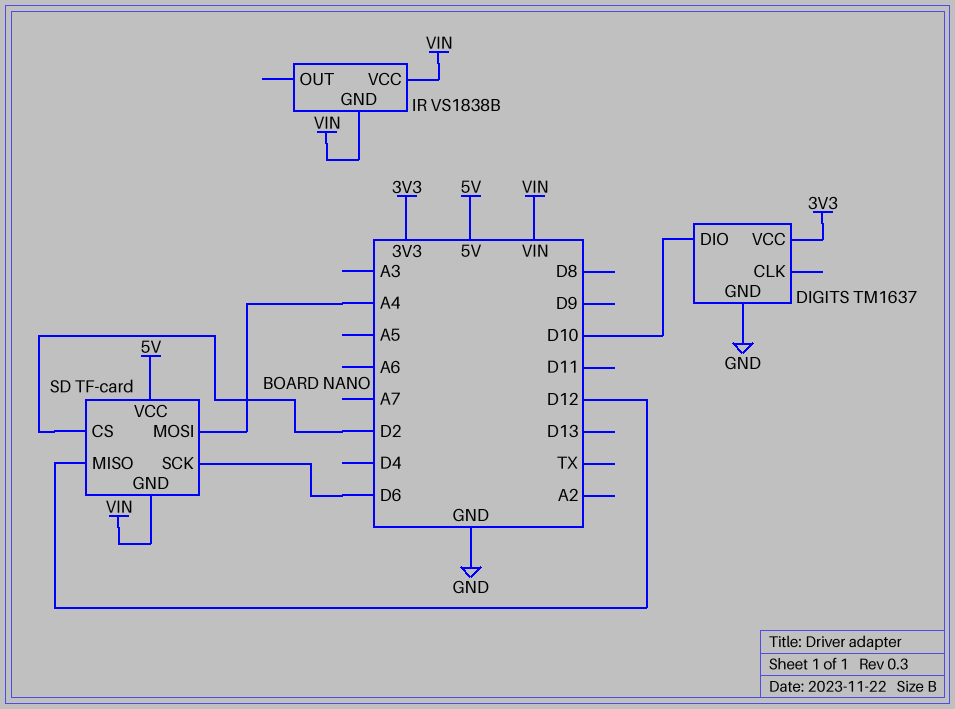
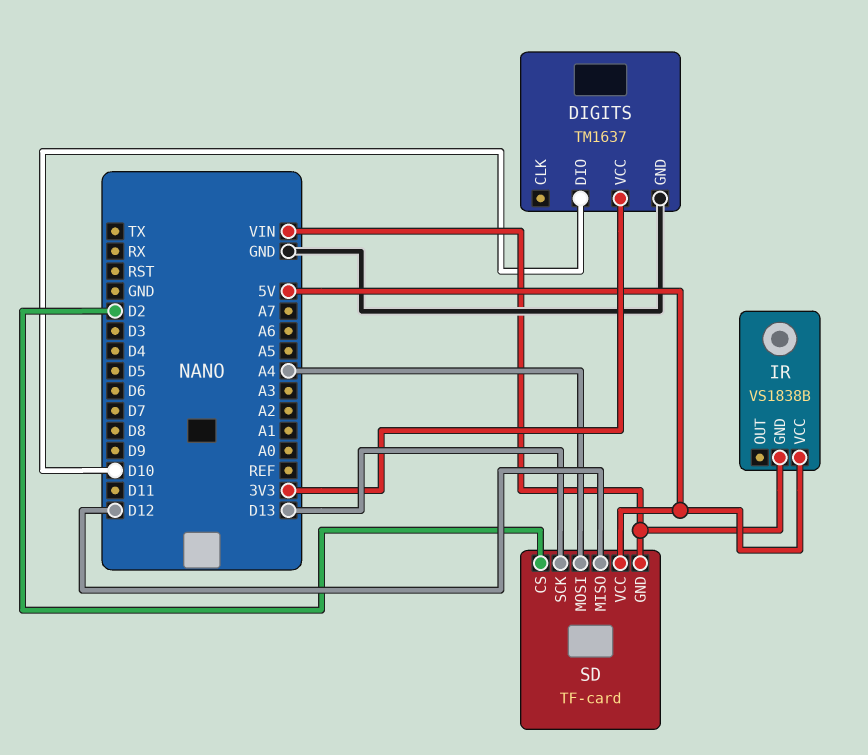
IR pin VCC: VIN -> 5V
SD pin SCK: D6 -> D13

